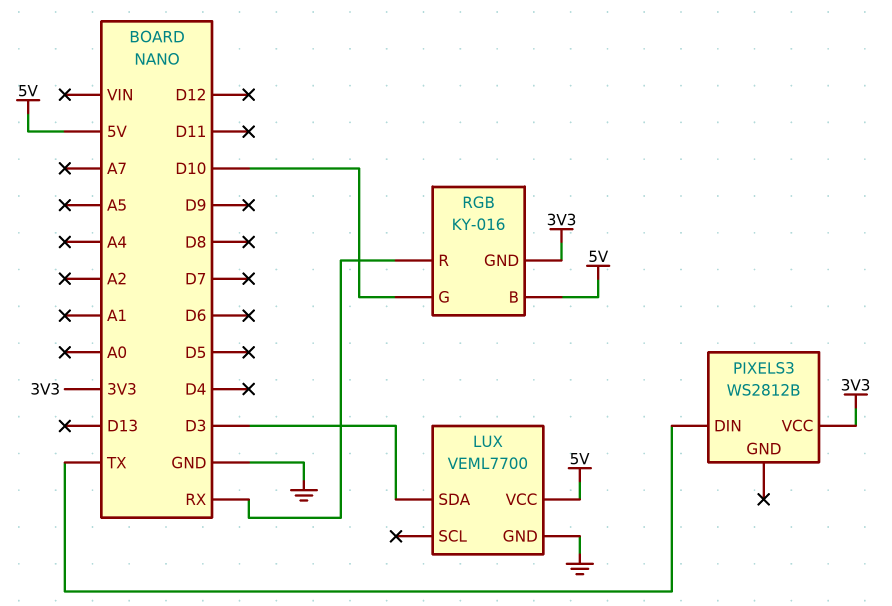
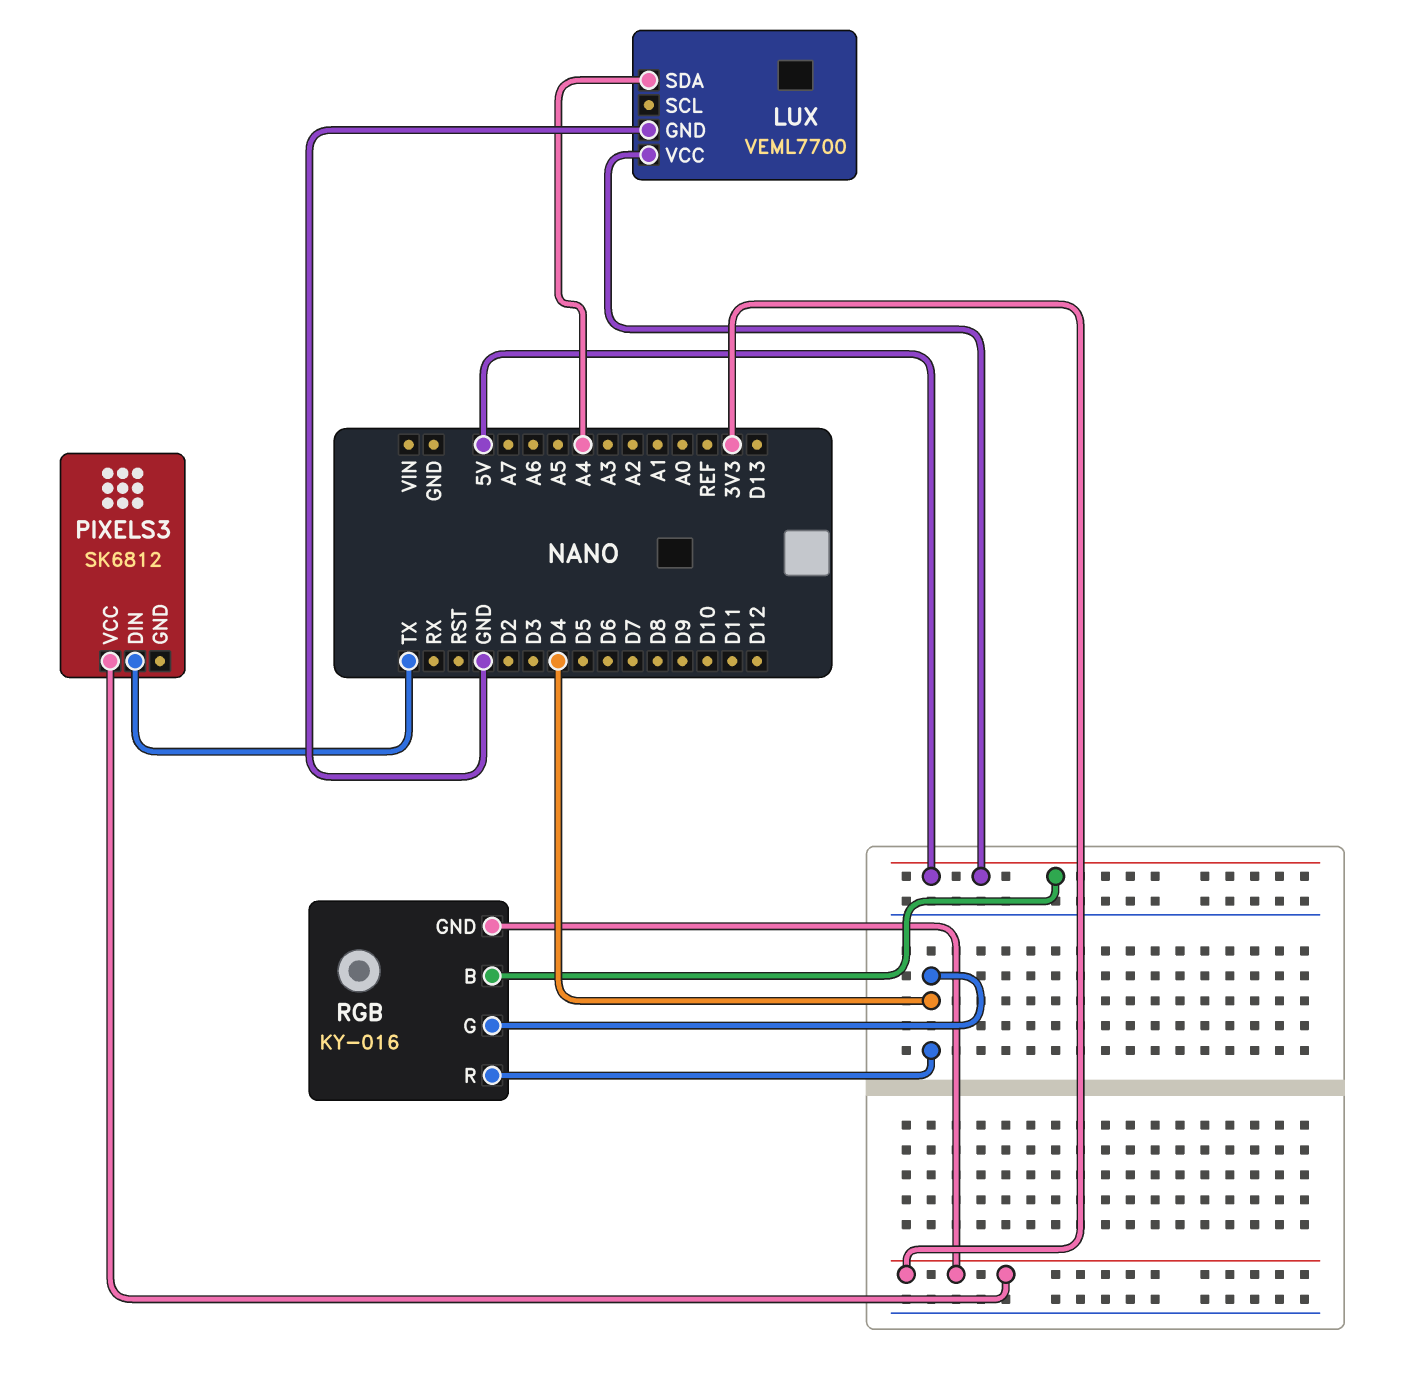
LUX pin SDA: D3 -> A4
PIXELS3: WS2812B -> SK6812
RGB pin G: D10 -> D4
RGB pin R: RX -> D4

